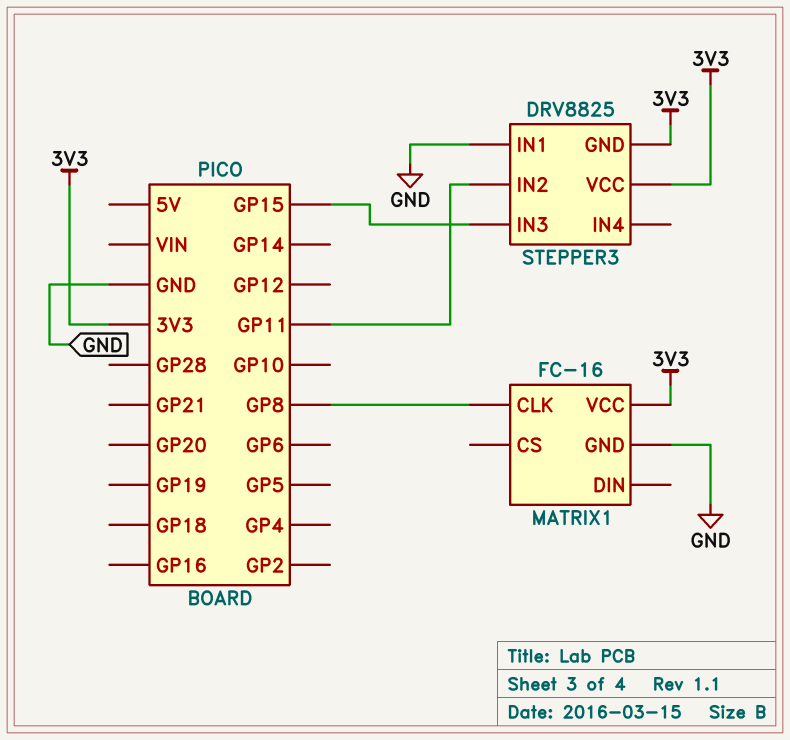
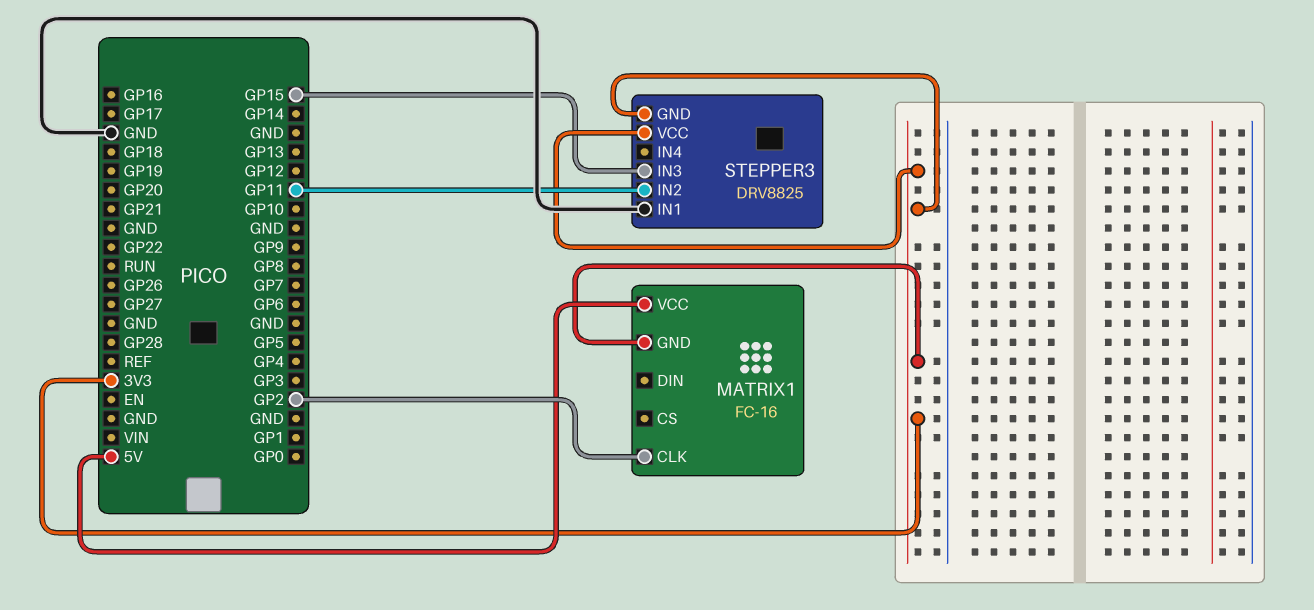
MATRIX1 pin CLK: GP8 -> GP2
MATRIX1 pin GND: GND -> 3V3
MATRIX1 pin VCC: 3V3 -> 5V

